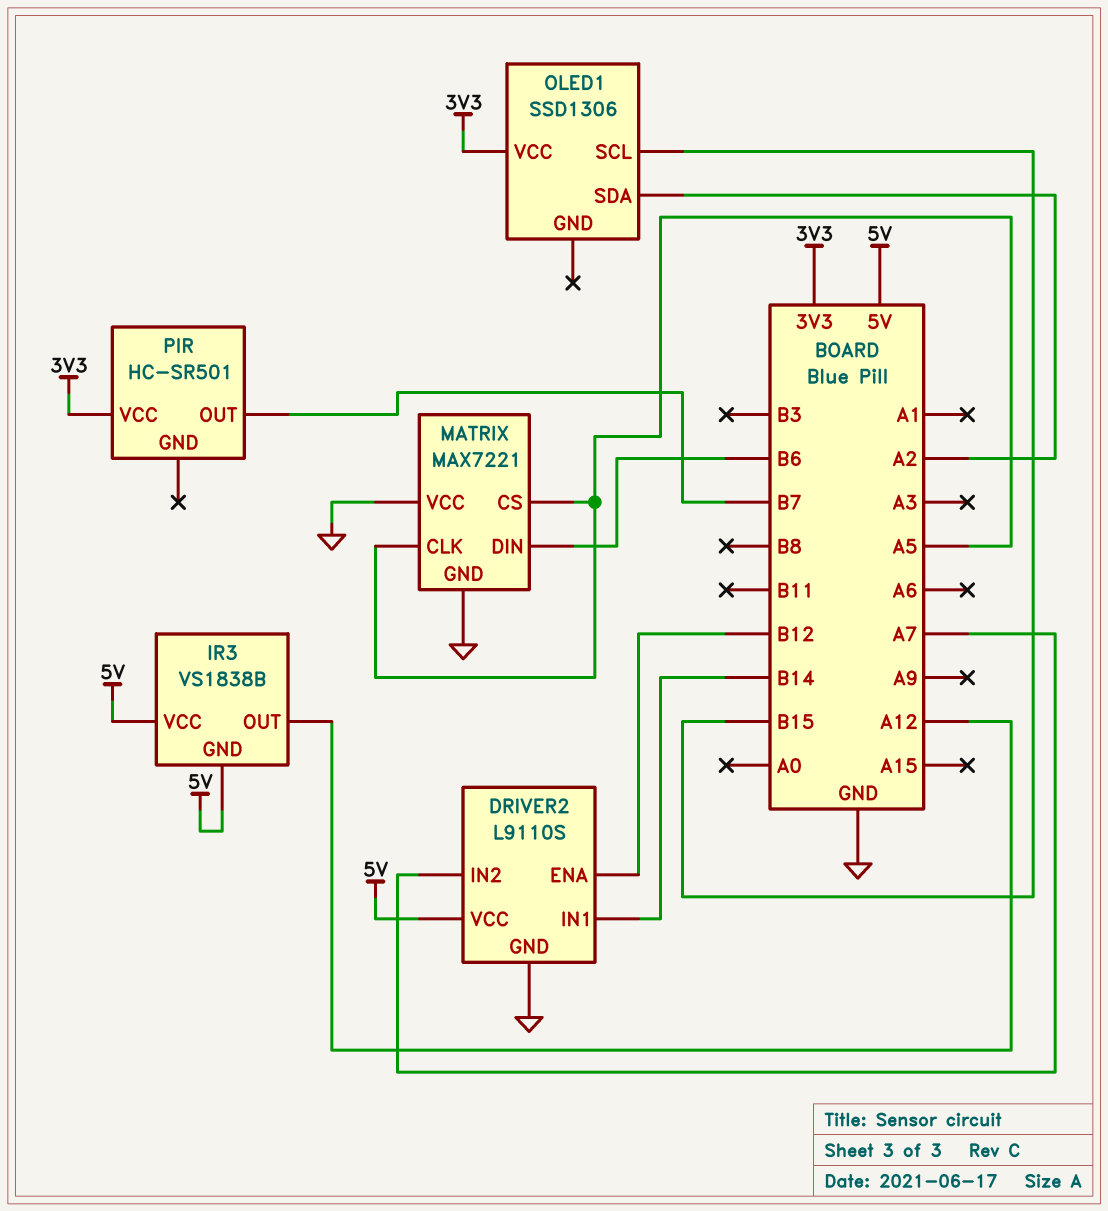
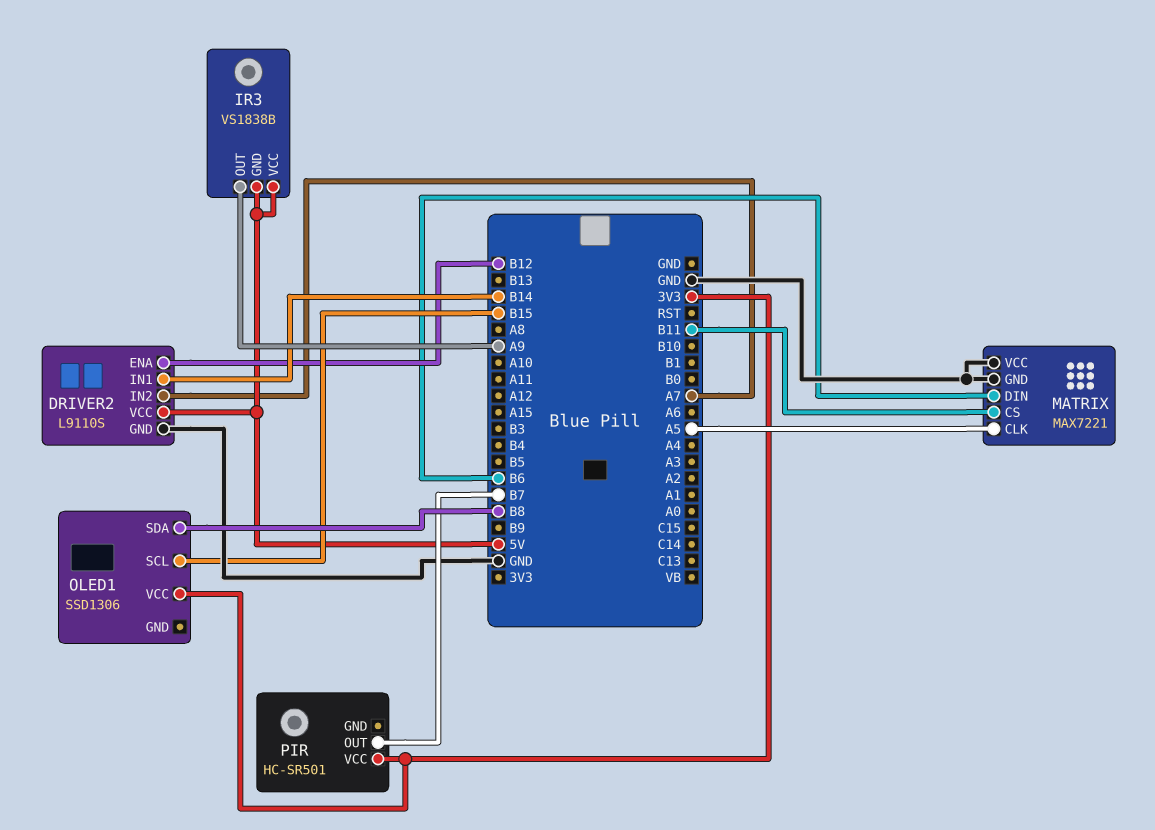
IR3 pin OUT: A12 -> A9
MATRIX pin CS: A5 -> B11
OLED1 pin SDA: A2 -> B8

